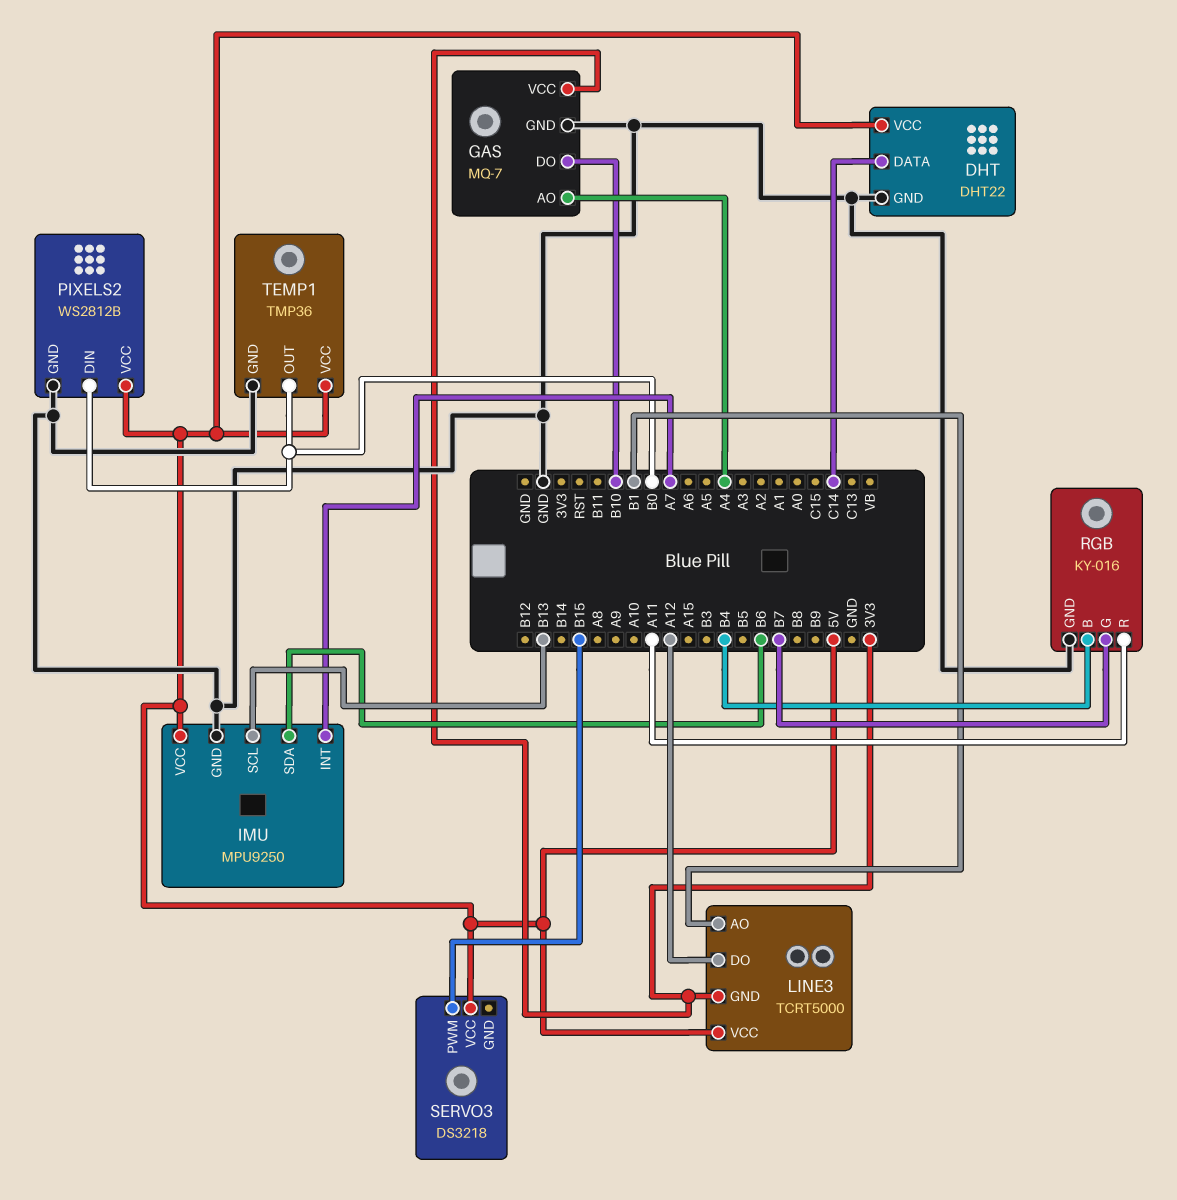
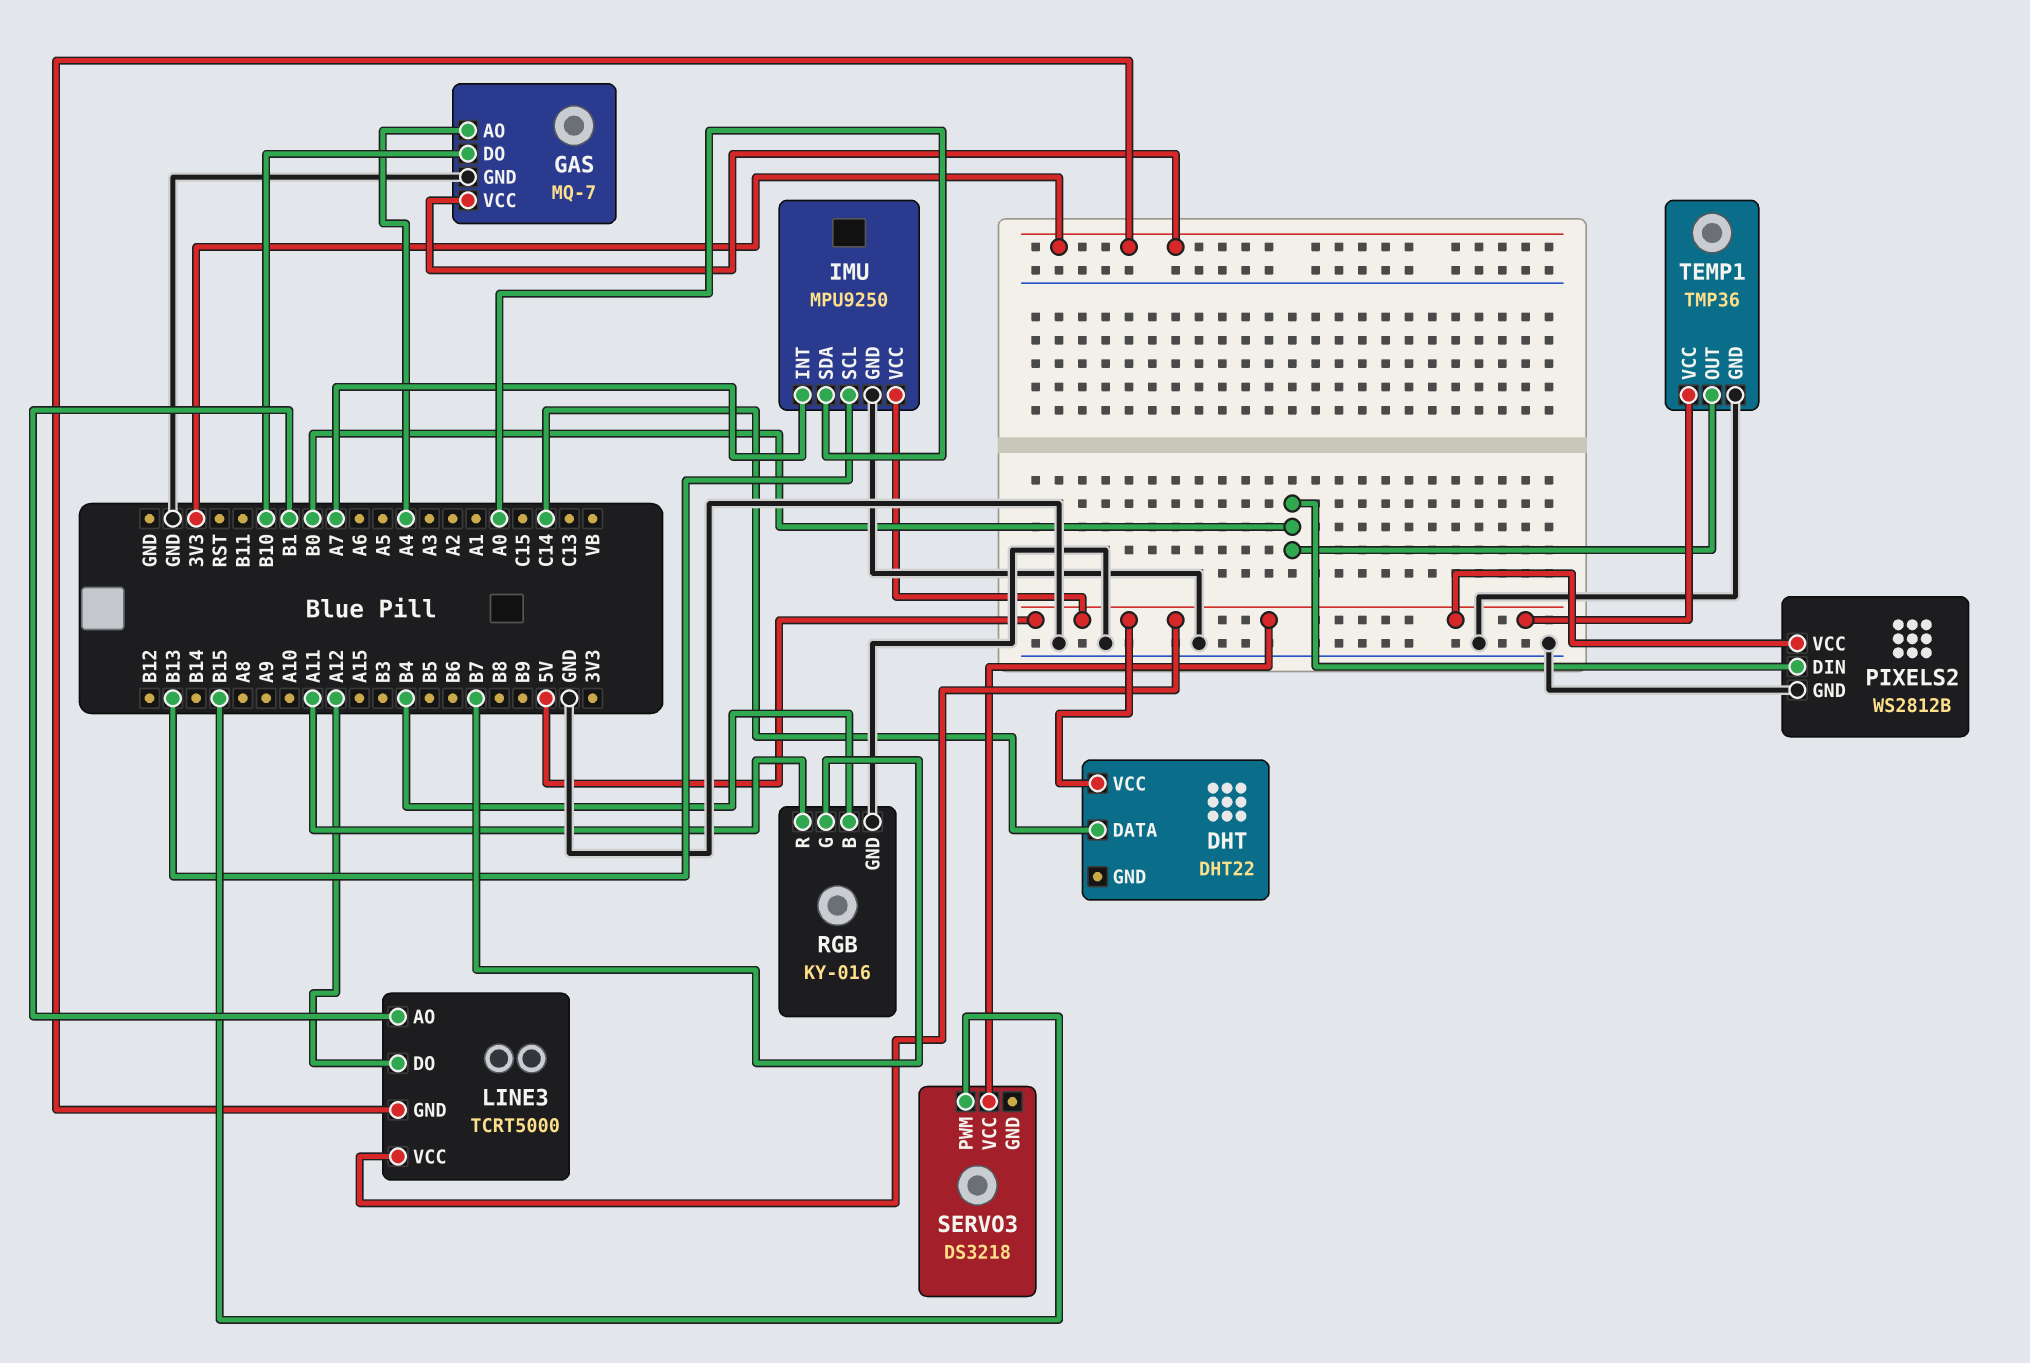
DHT pin GND: GND -> none
IMU pin SDA: B6 -> A0

